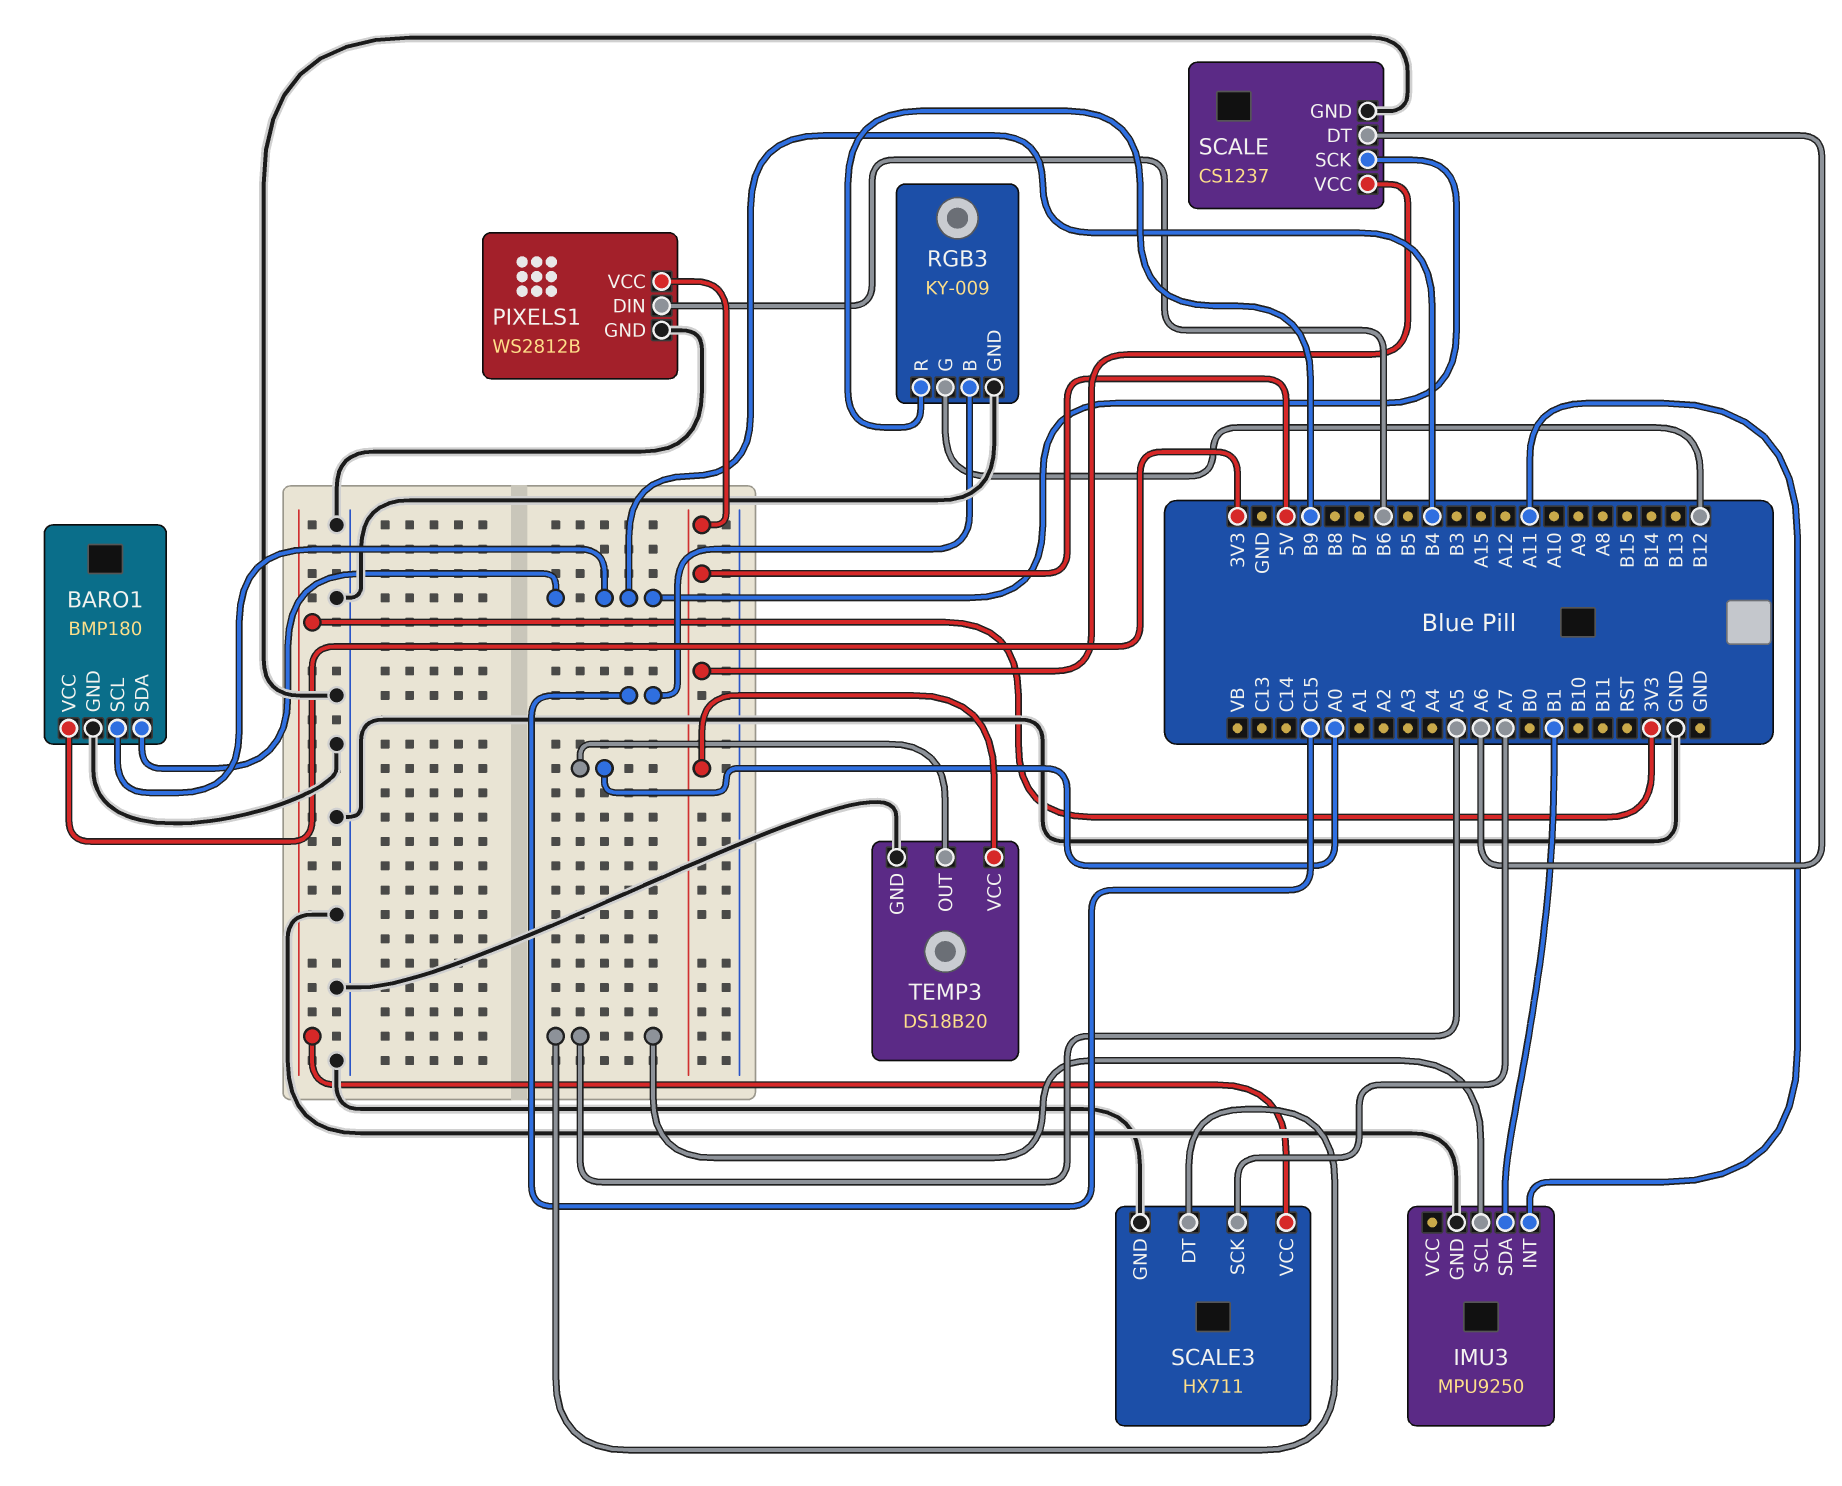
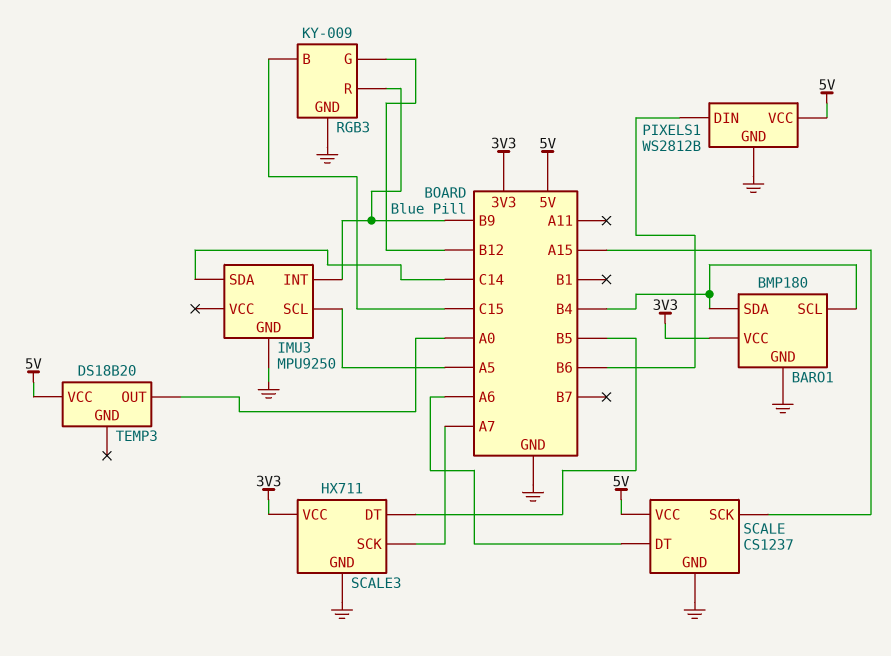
IMU3 pin INT: A11 -> B9
IMU3 pin SDA: B1 -> C14
SCALE pin SCK: B4 -> A15
SCALE3 pin DT: A5 -> B5
TEMP3 pin GND: GND -> none

